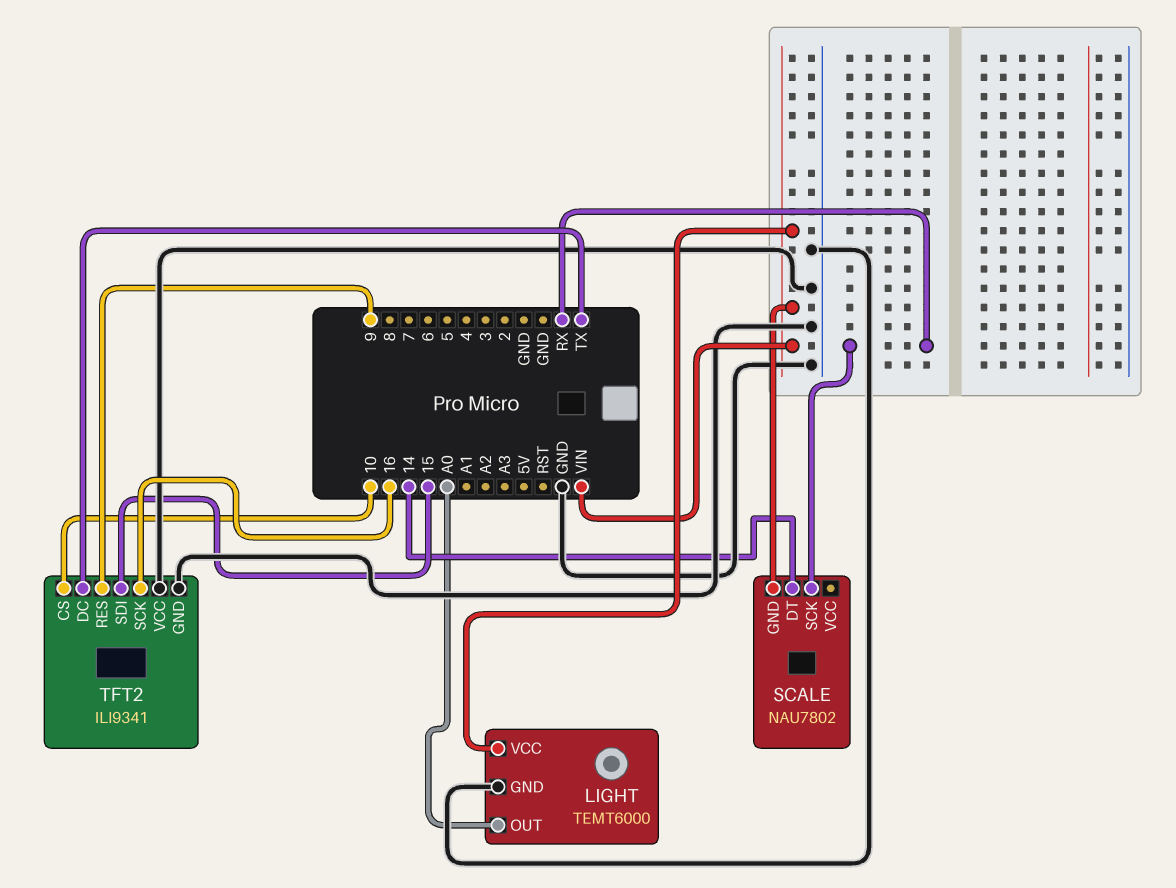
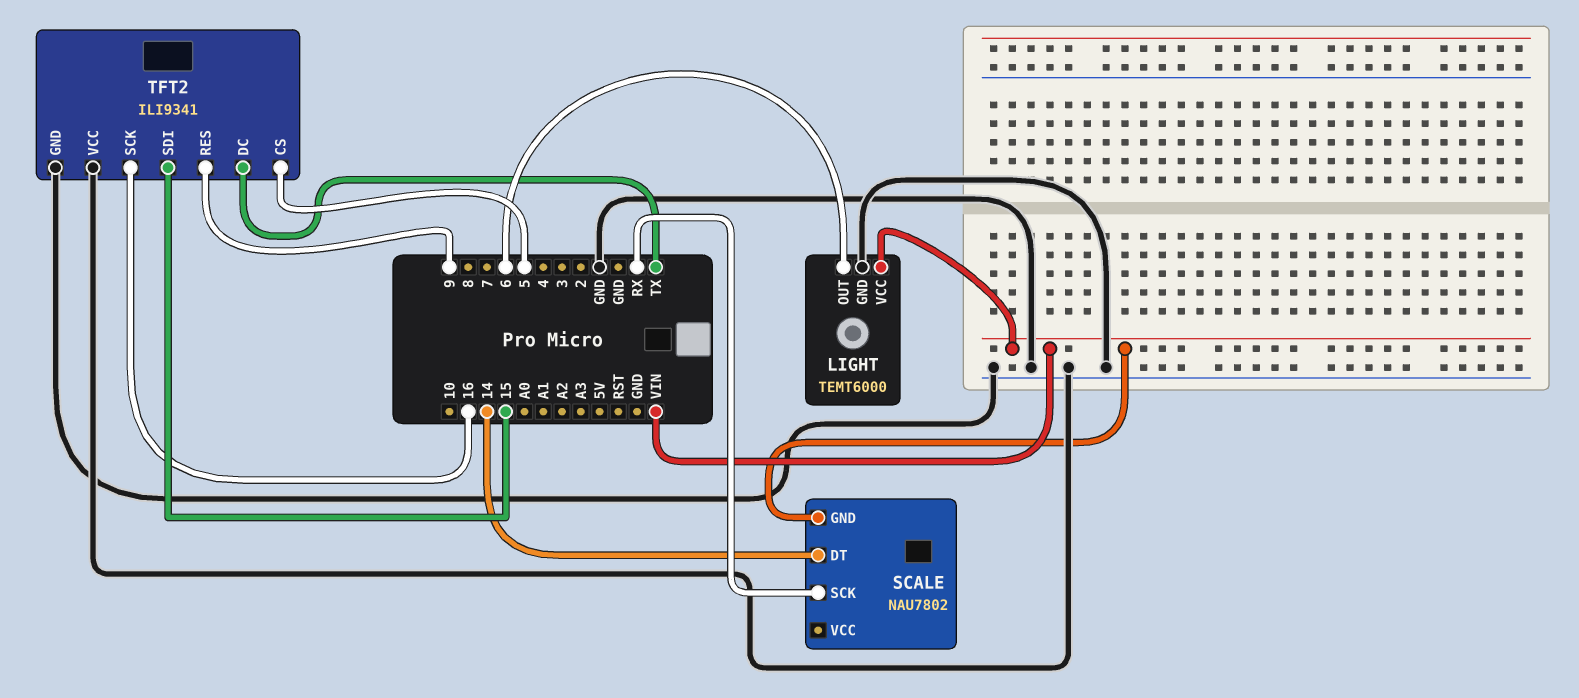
LIGHT pin OUT: A0 -> 6
TFT2 pin CS: 10 -> 5

